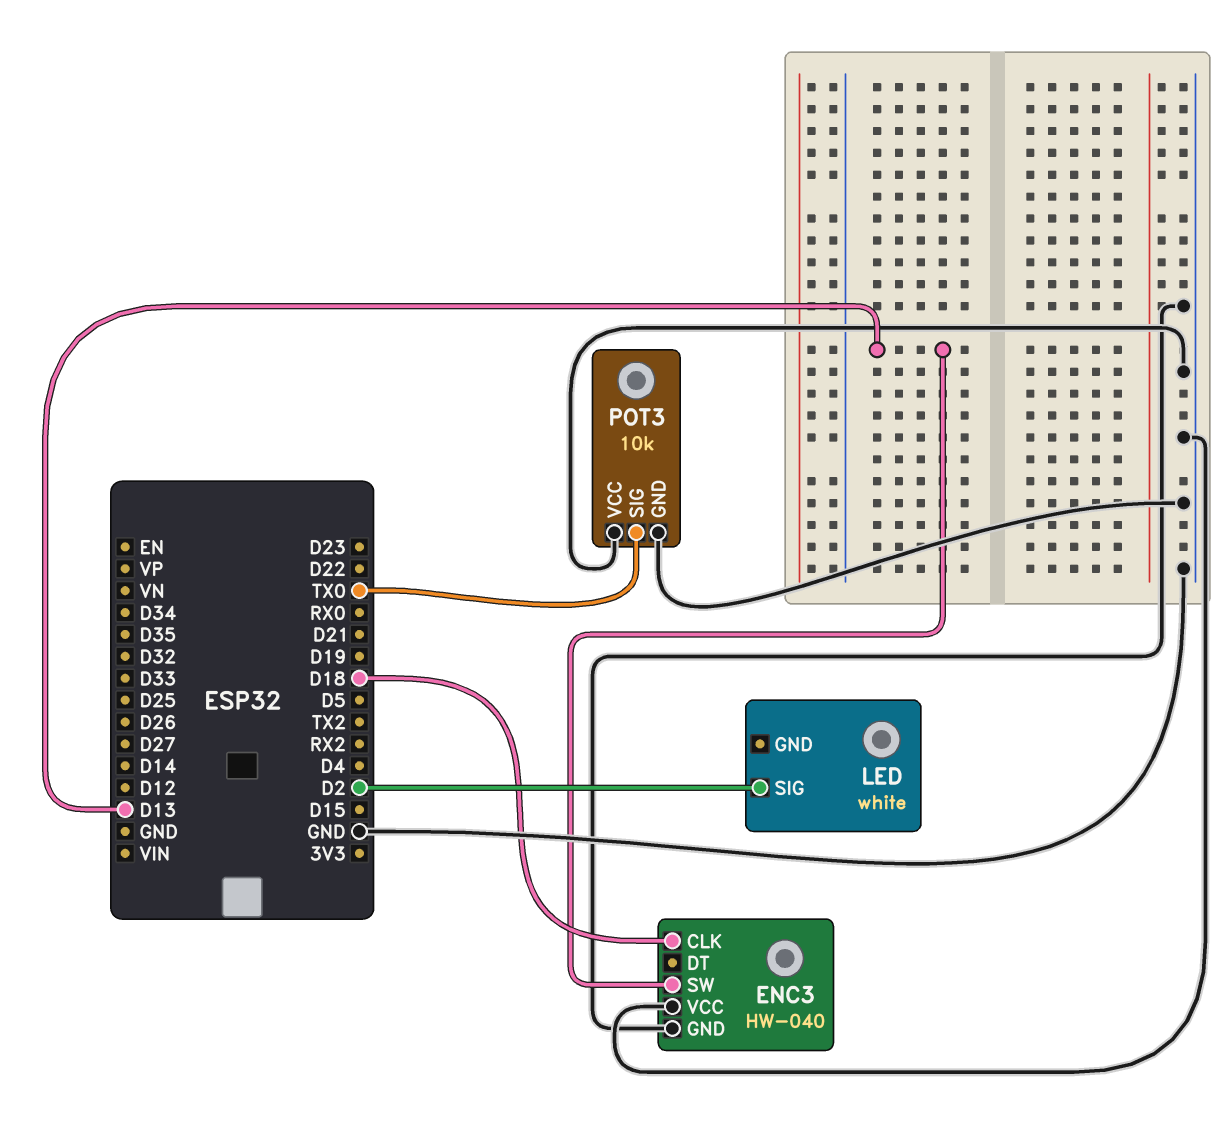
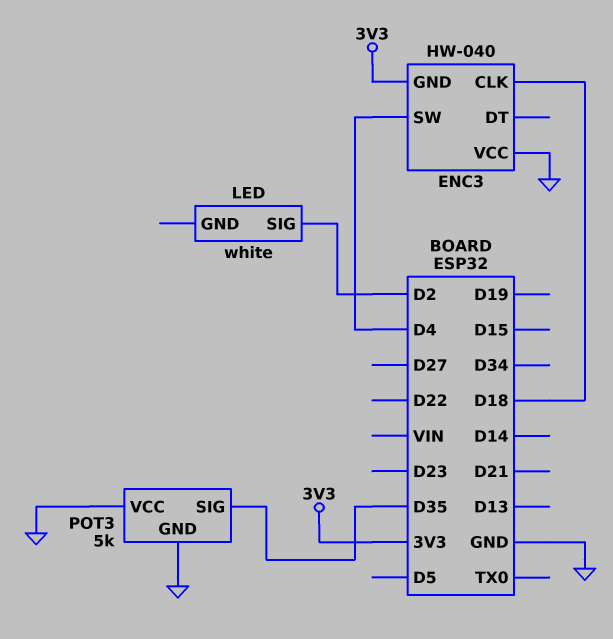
ENC3 pin GND: GND -> 3V3
ENC3 pin SW: D13 -> D4
POT3: 10k -> 5k
POT3 pin SIG: TX0 -> D35

